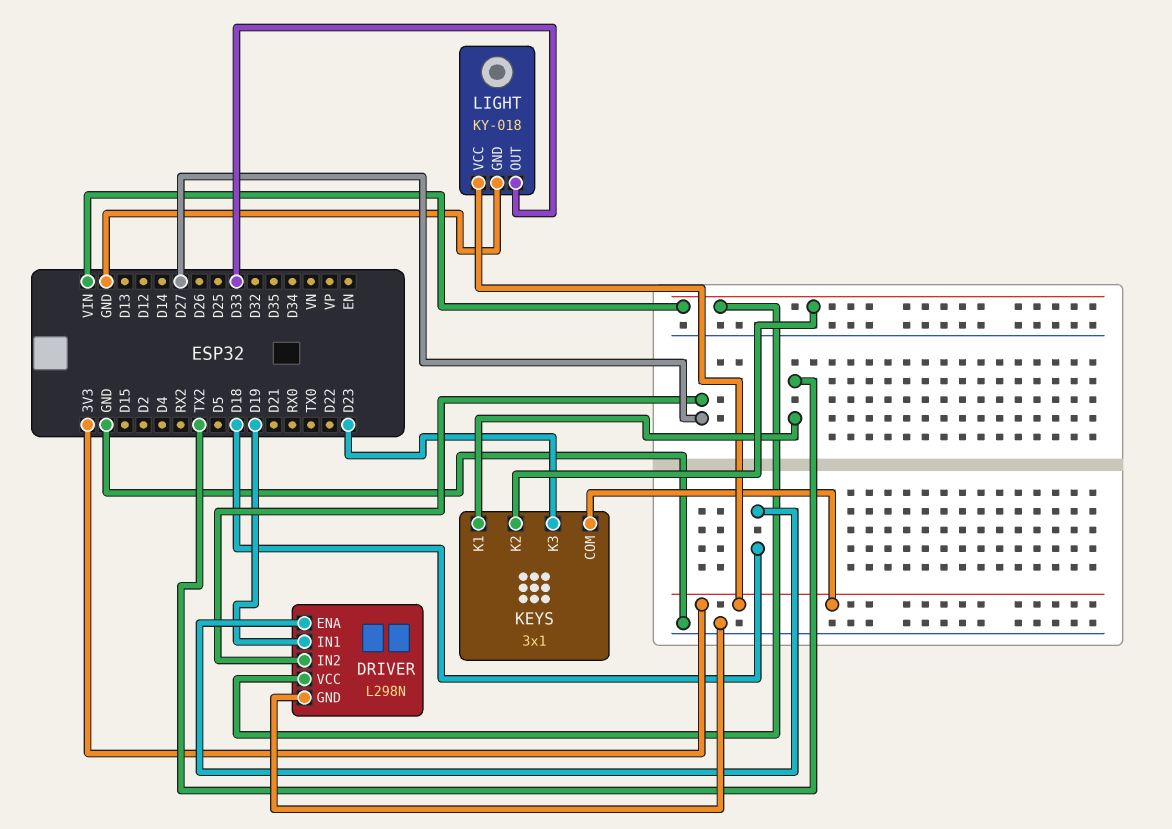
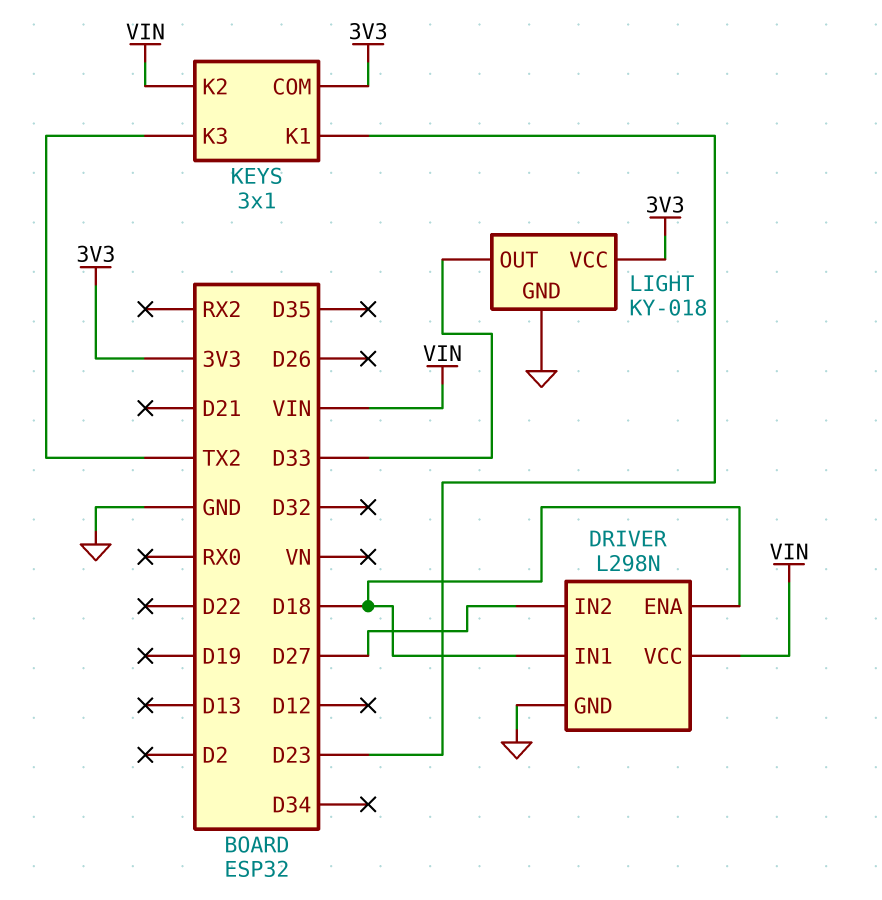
DRIVER pin IN1: D19 -> D18
KEYS pin K1: TX2 -> D23
KEYS pin K3: D23 -> TX2

